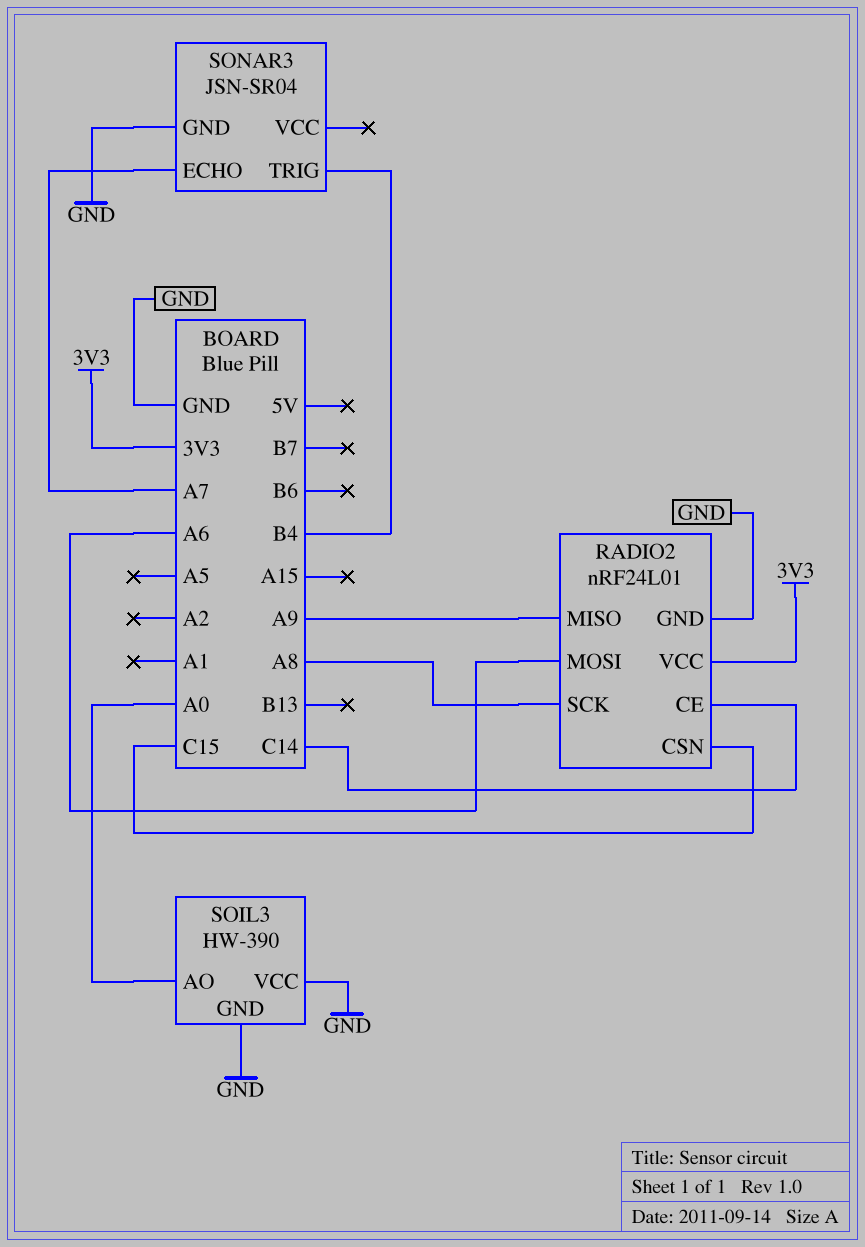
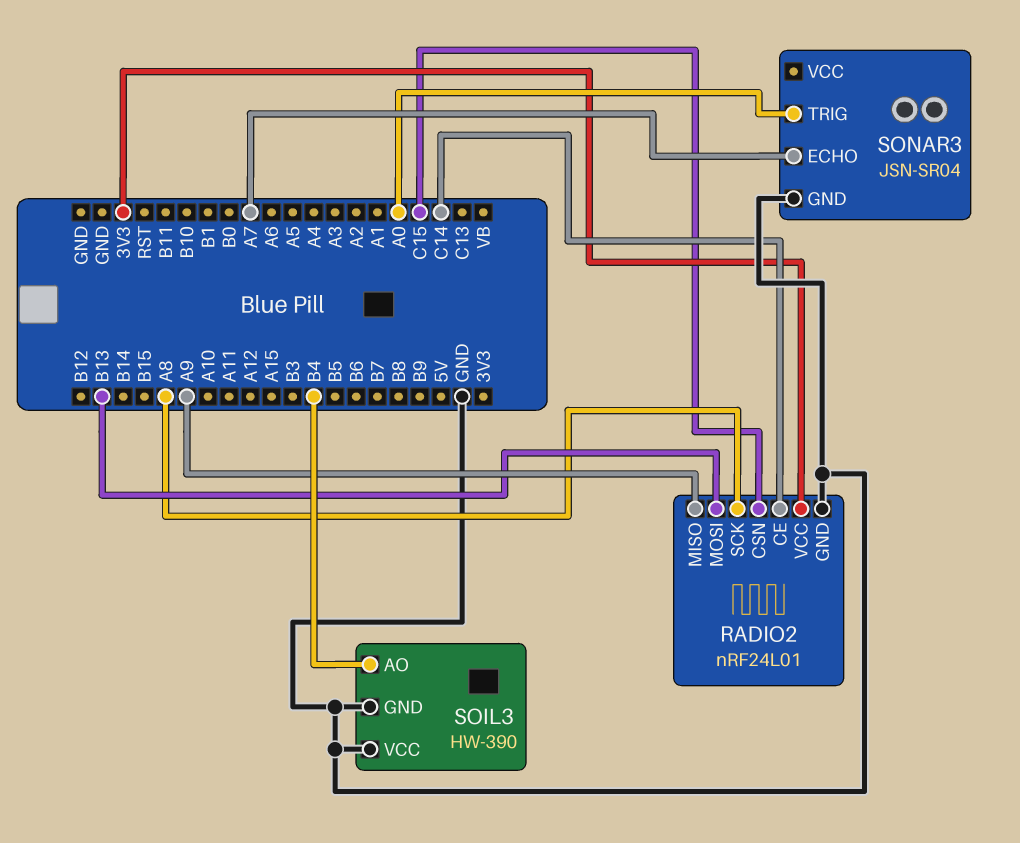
RADIO2 pin MOSI: A6 -> B13
SOIL3 pin AO: A0 -> B4
SONAR3 pin TRIG: B4 -> A0

